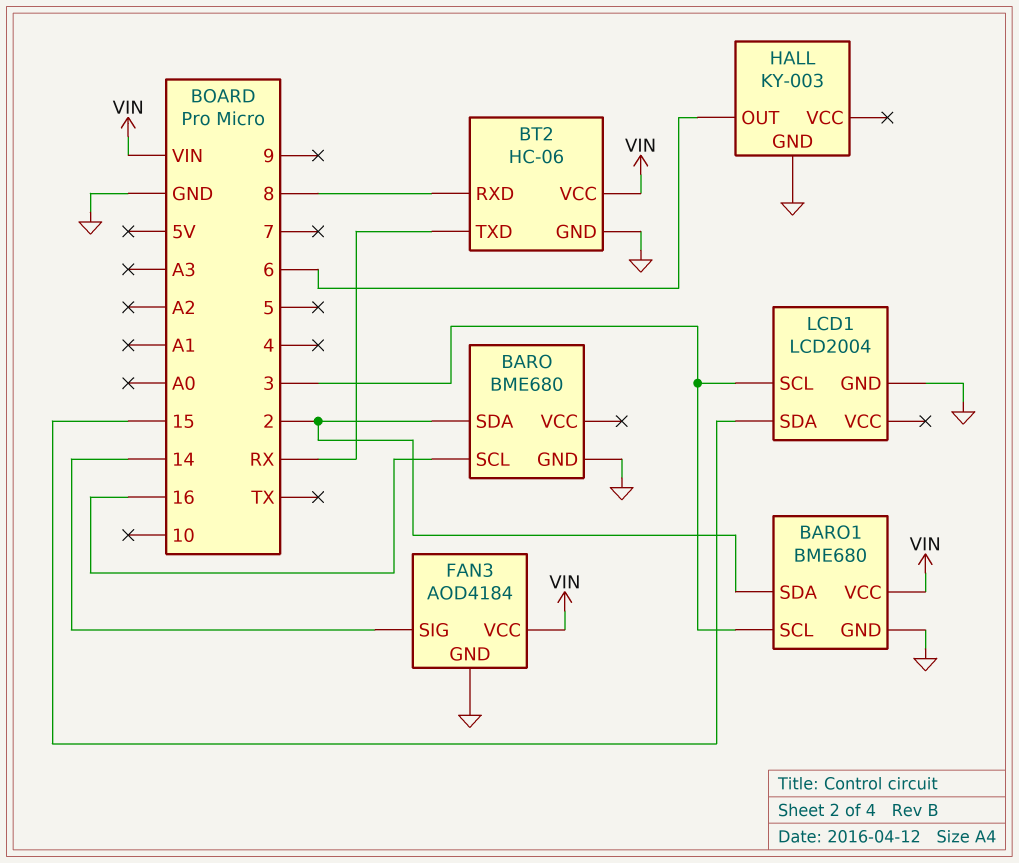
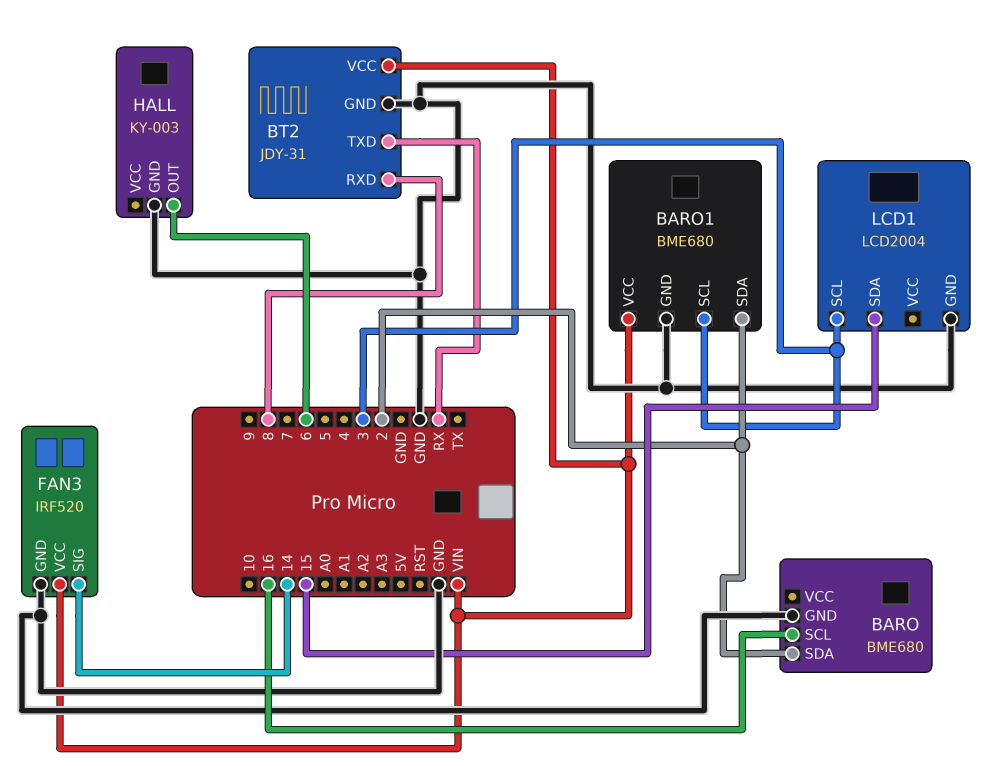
BT2: HC-06 -> JDY-31
FAN3: AOD4184 -> IRF520

